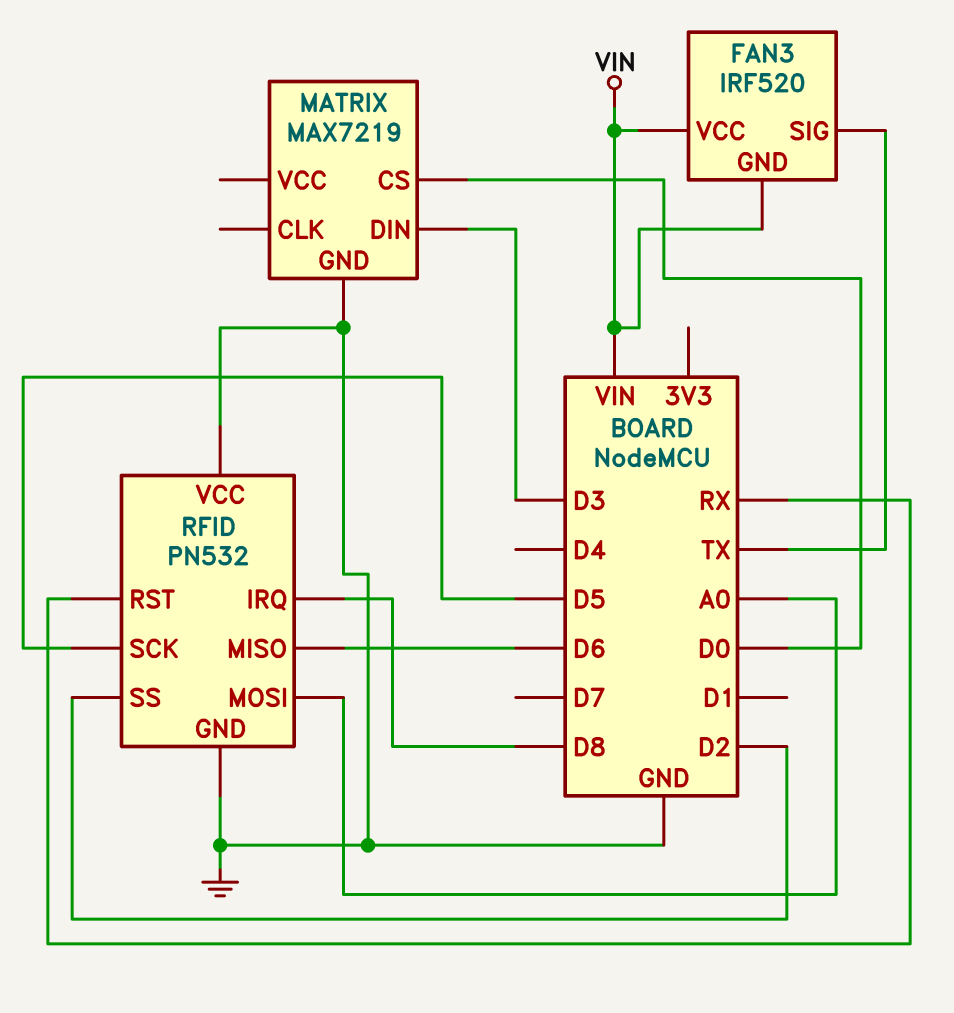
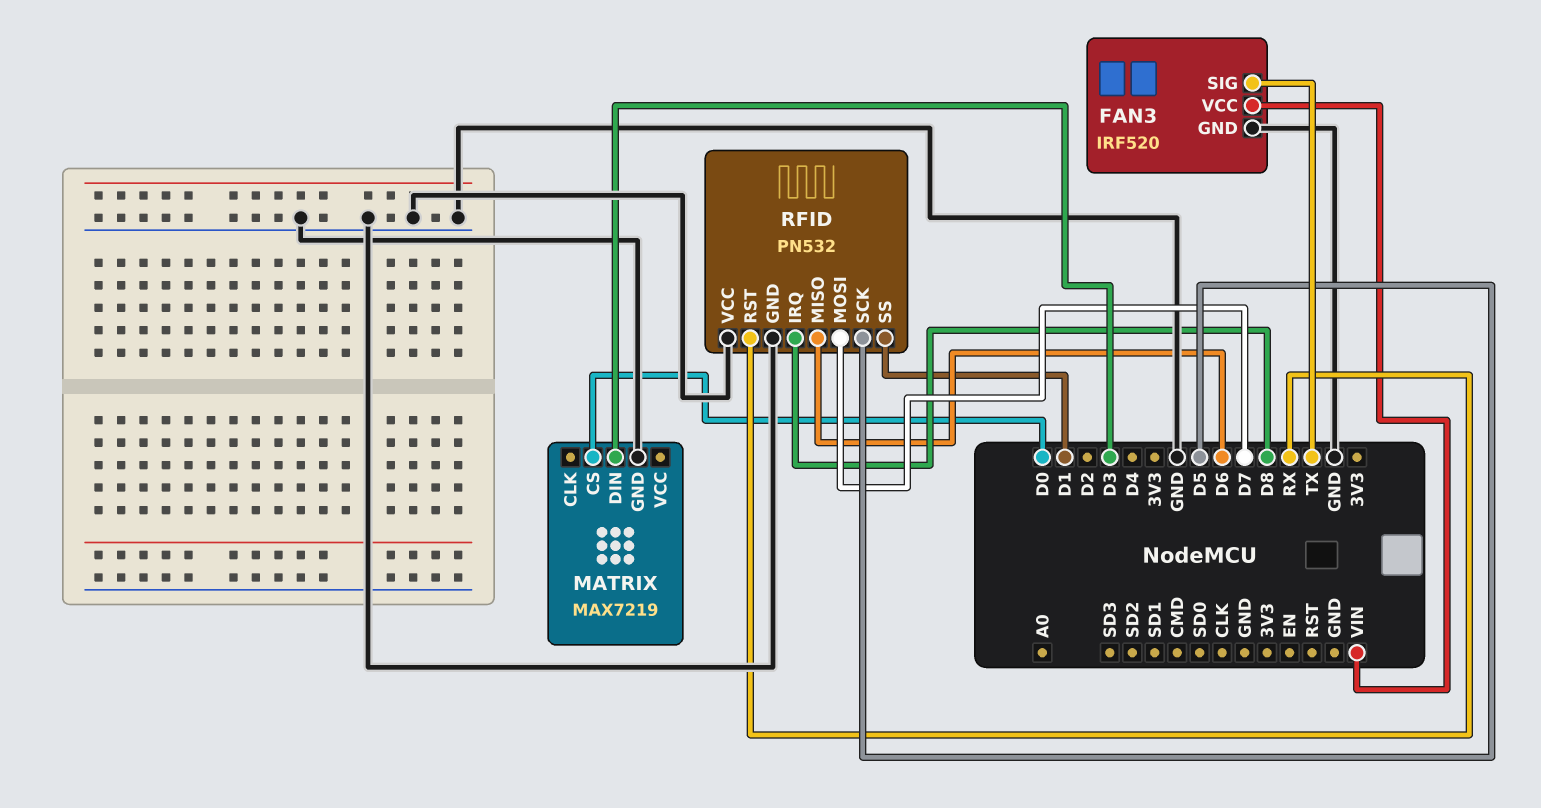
FAN3 pin GND: VIN -> GND
RFID pin MOSI: A0 -> D7
RFID pin SS: D2 -> D1

